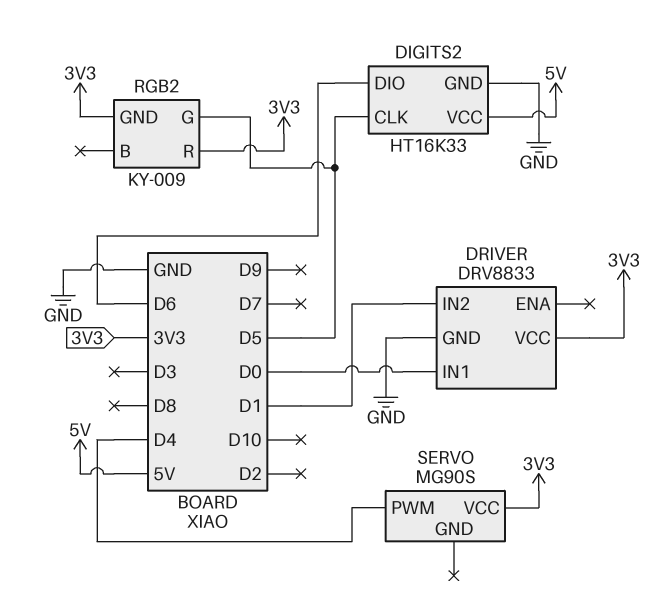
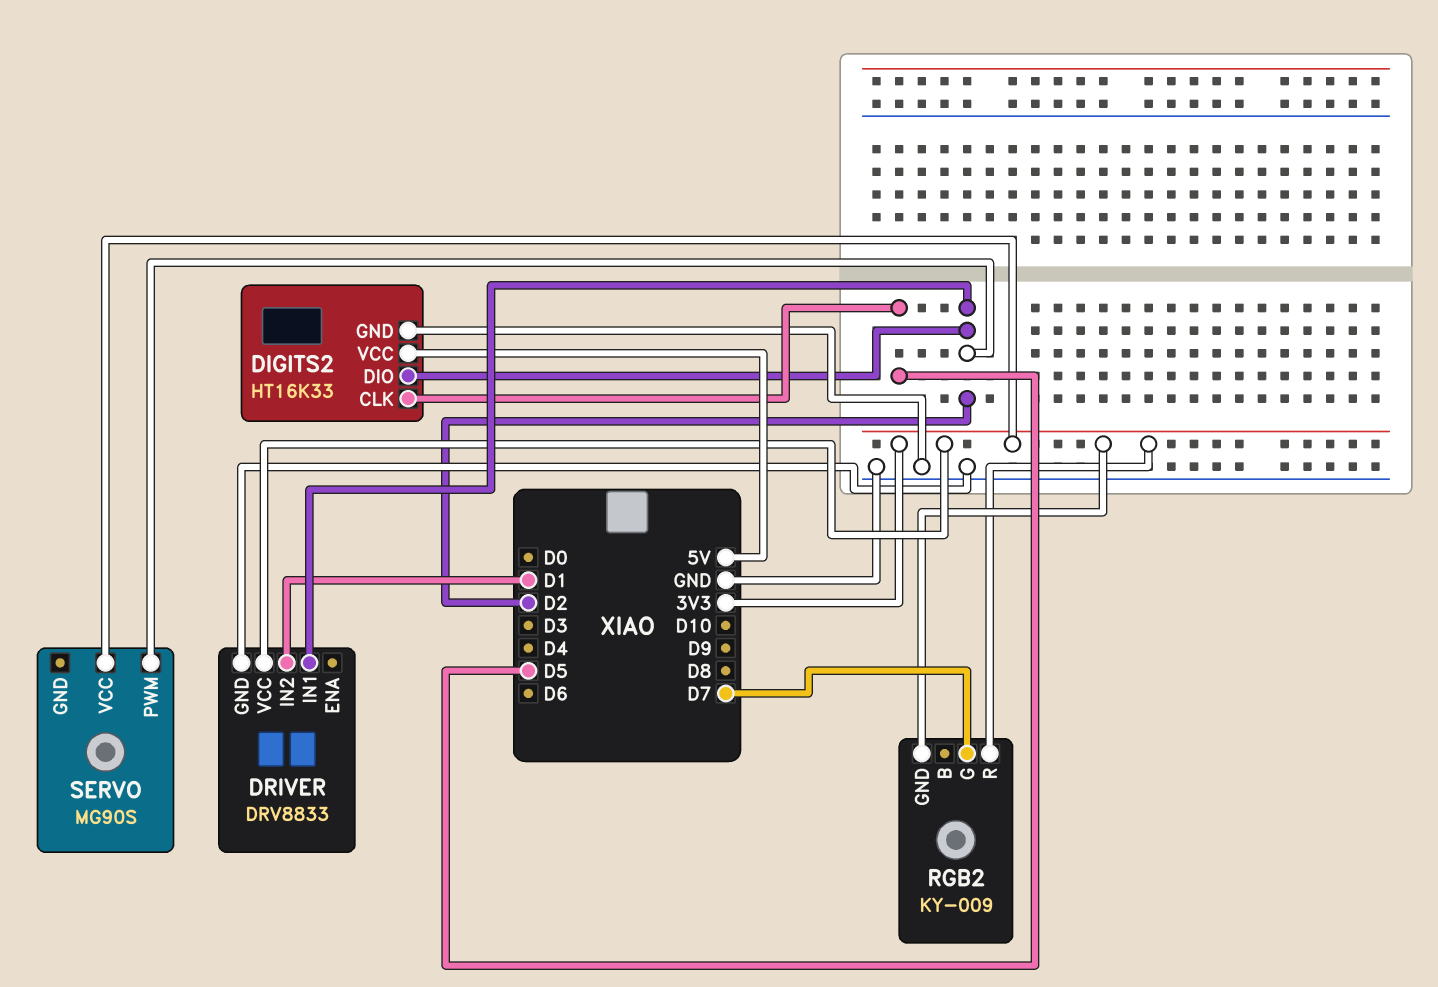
DIGITS2 pin DIO: D6 -> D2
DRIVER pin IN1: D0 -> D2
RGB2 pin G: D5 -> D7
SERVO pin PWM: D4 -> D2

